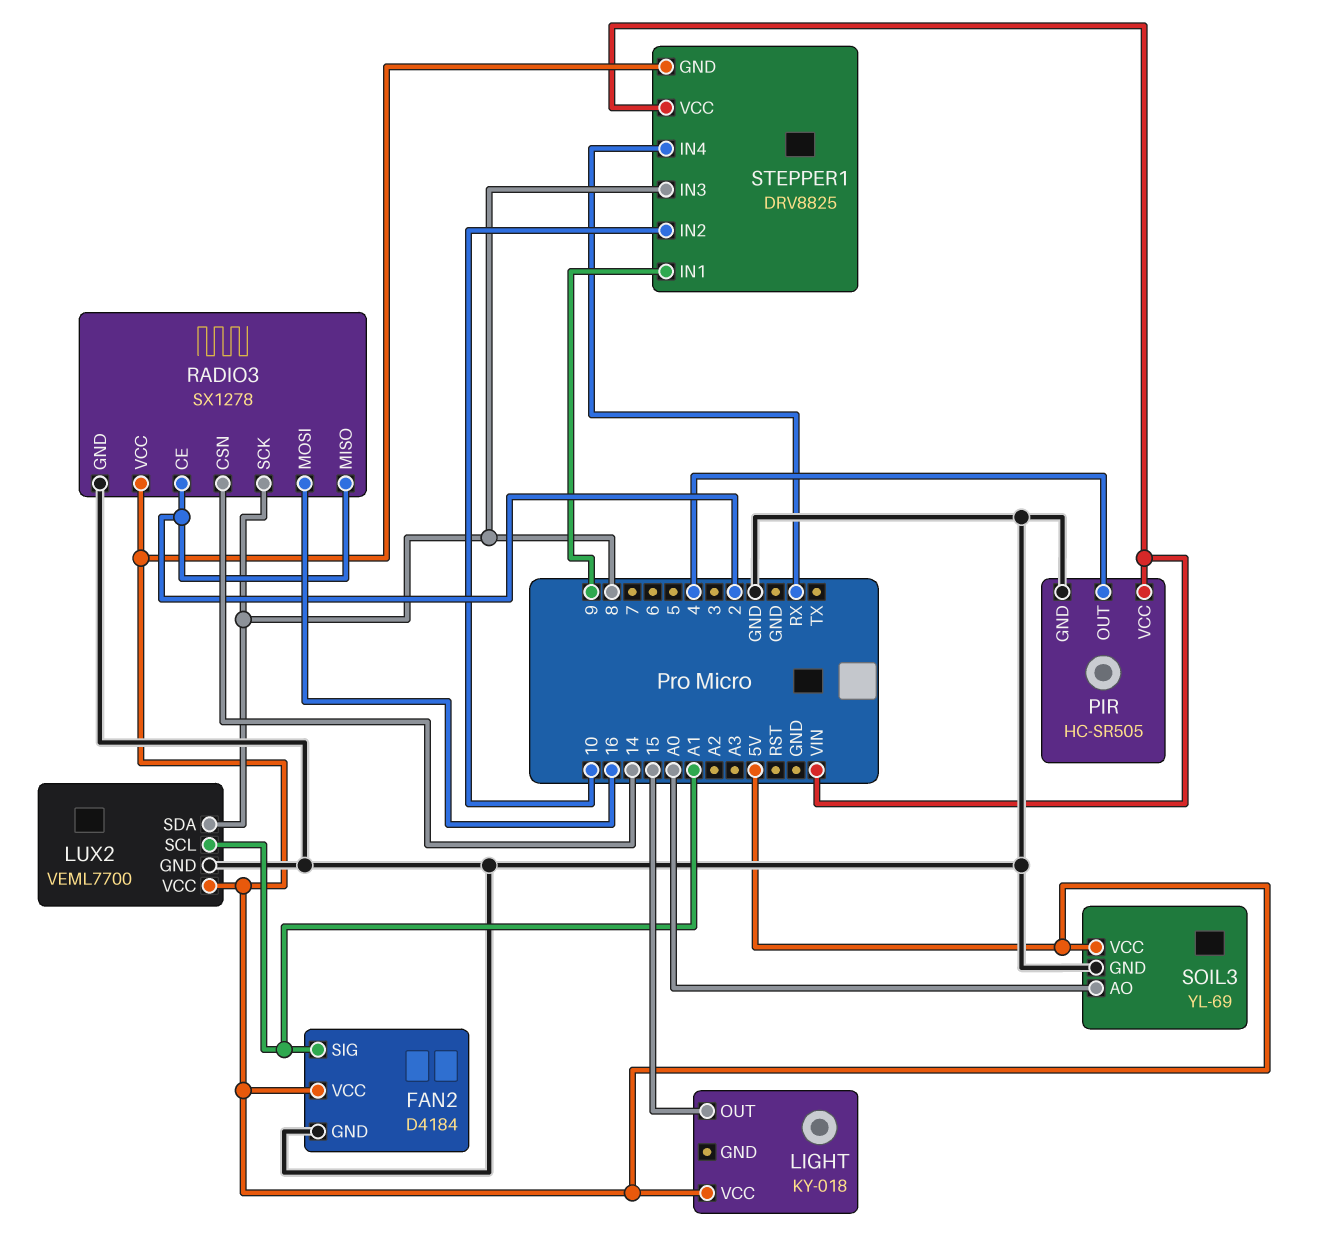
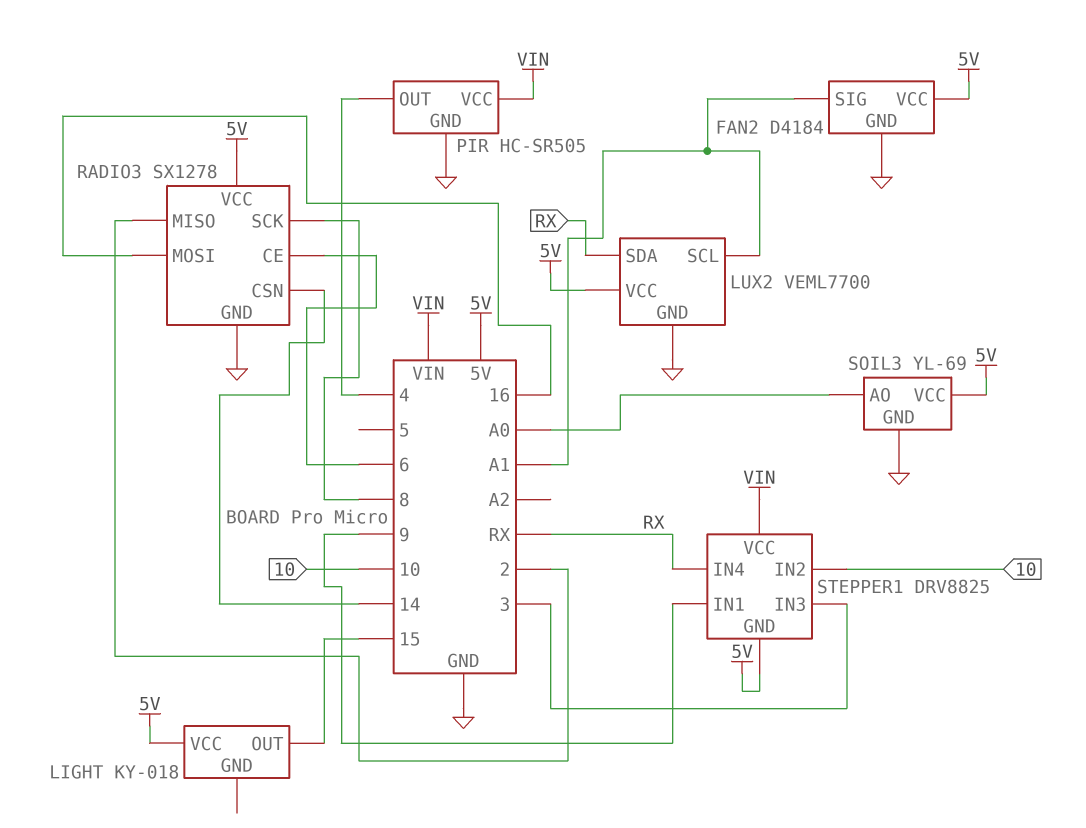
LUX2 pin SDA: 8 -> RX
RADIO3 pin CE: 2 -> 6
STEPPER1 pin IN3: 8 -> 3

